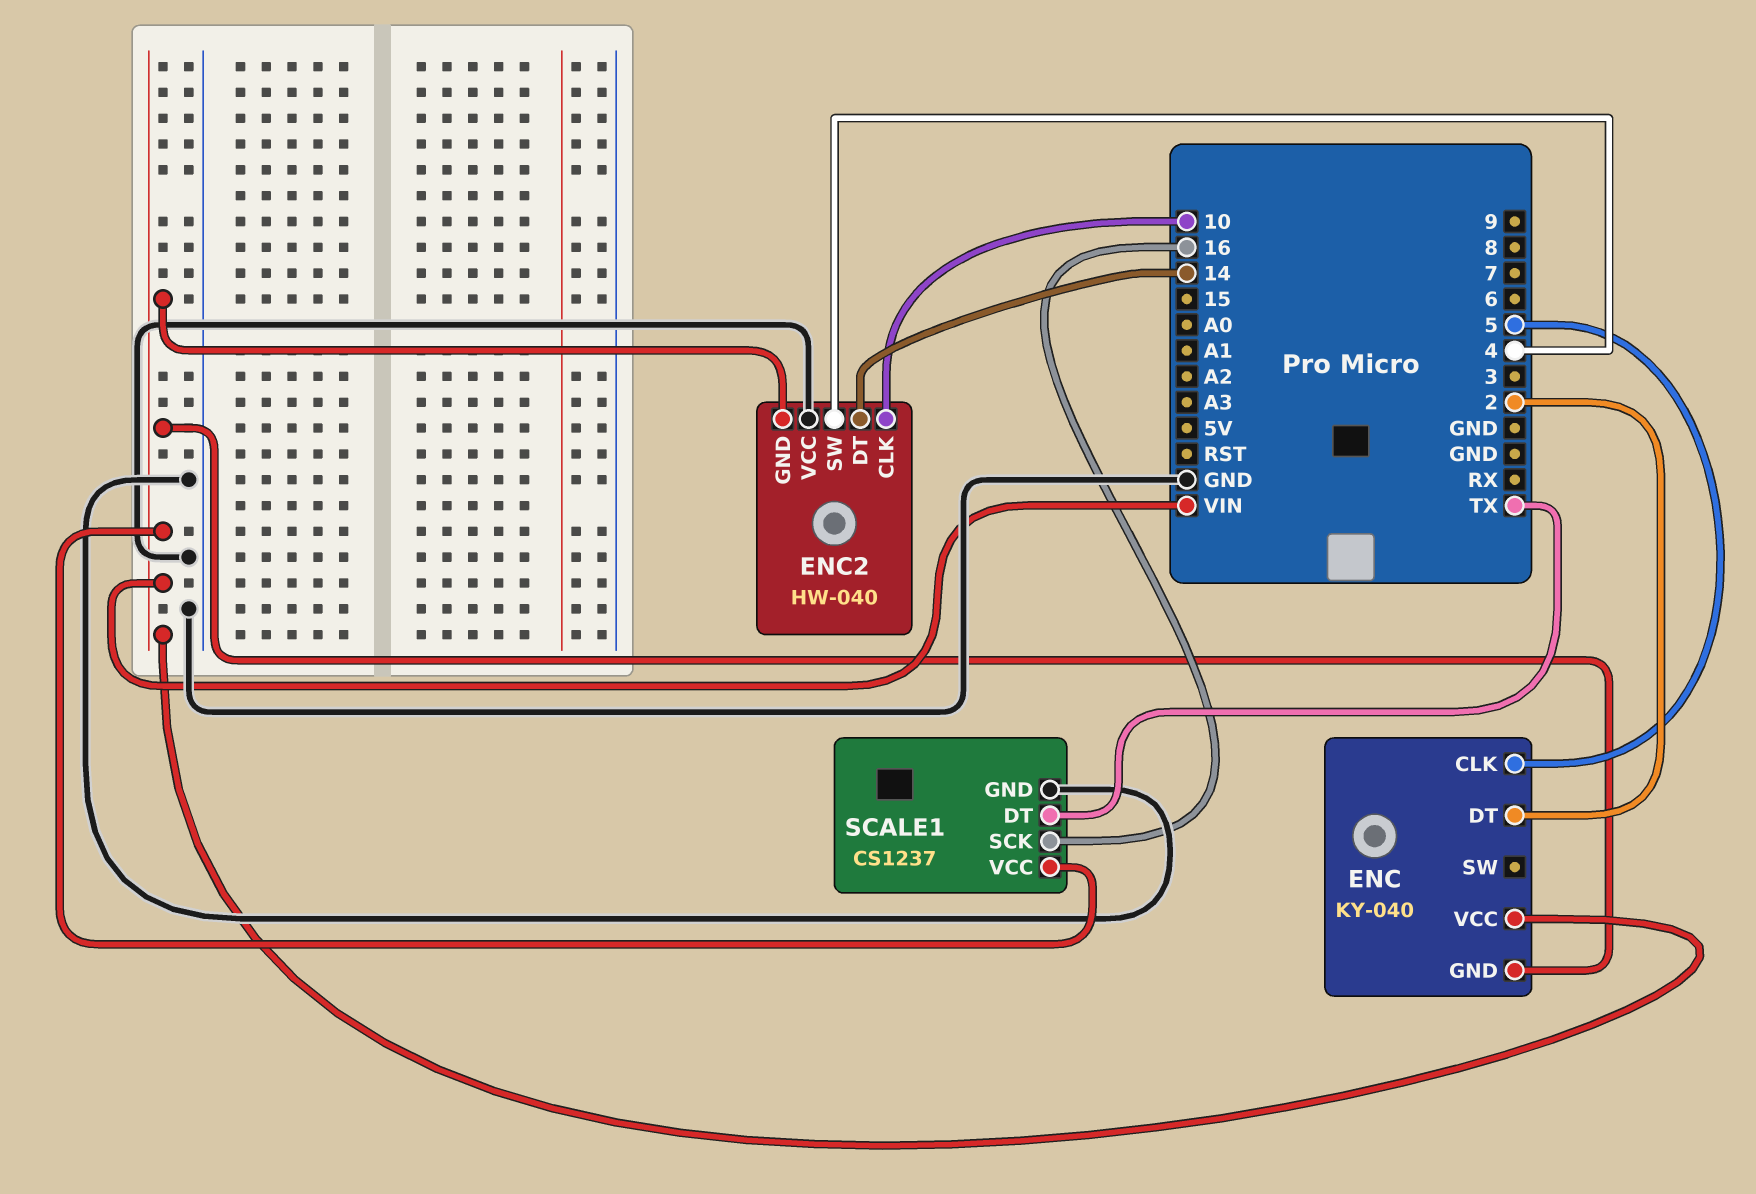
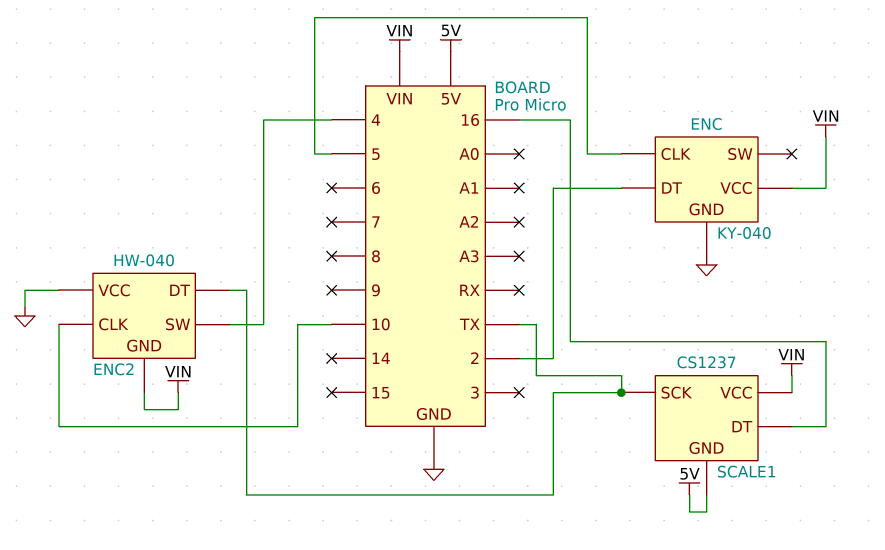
ENC pin GND: VIN -> GND
ENC2 pin DT: 14 -> TX
SCALE1 pin DT: TX -> 16
SCALE1 pin GND: GND -> 5V
SCALE1 pin SCK: 16 -> TX

